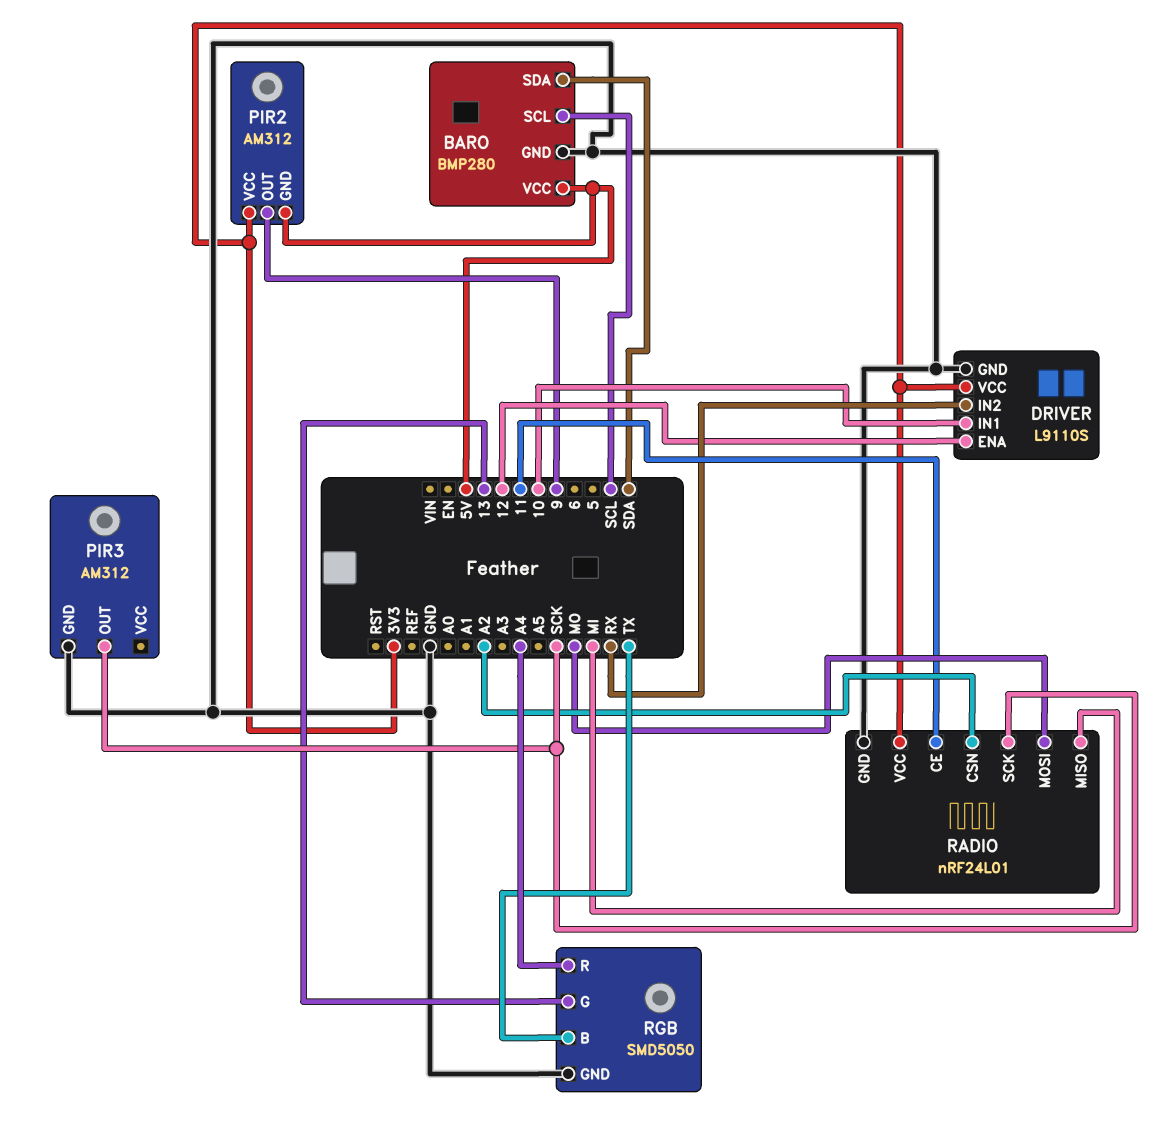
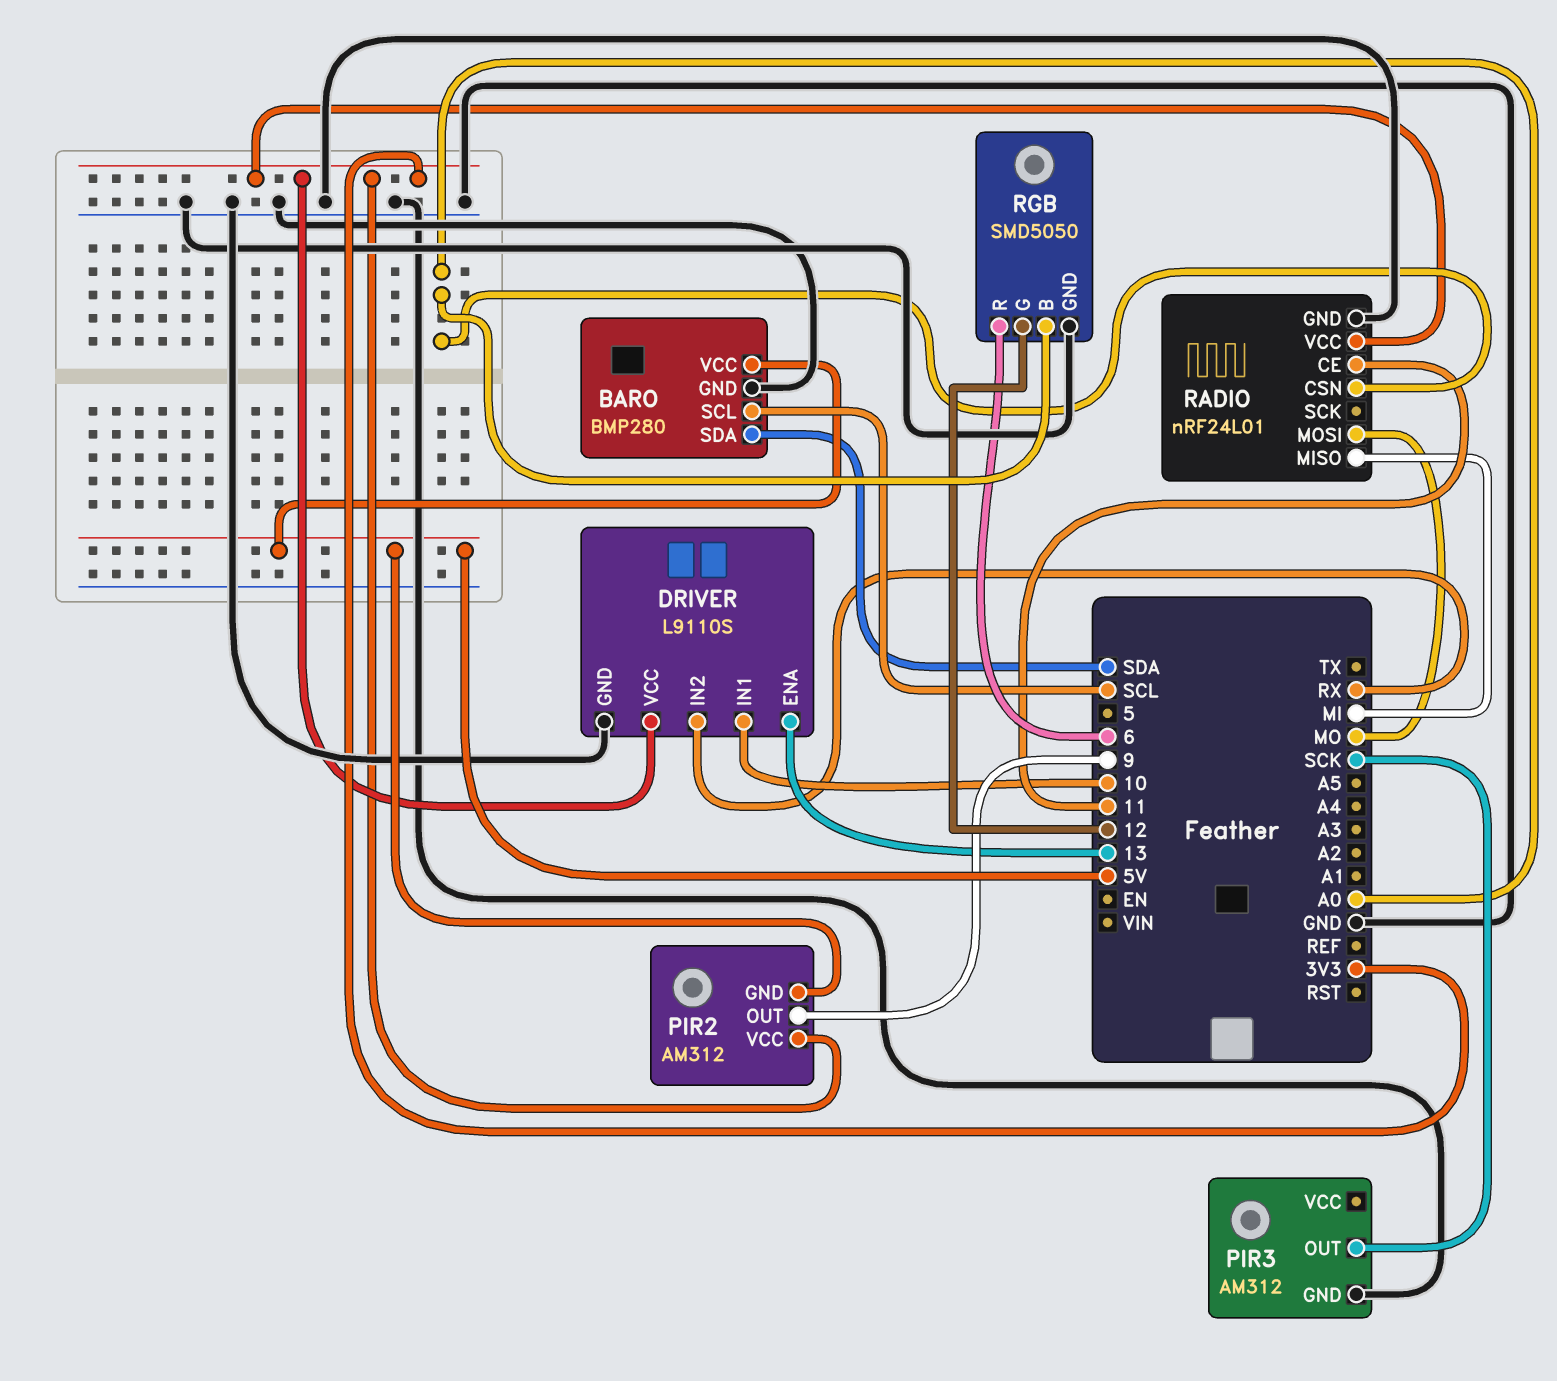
DRIVER pin ENA: 12 -> 13
RADIO pin CSN: A2 -> A0
RADIO pin SCK: SCK -> none
RGB pin B: TX -> A0
RGB pin G: 13 -> 12
RGB pin R: A4 -> 6

